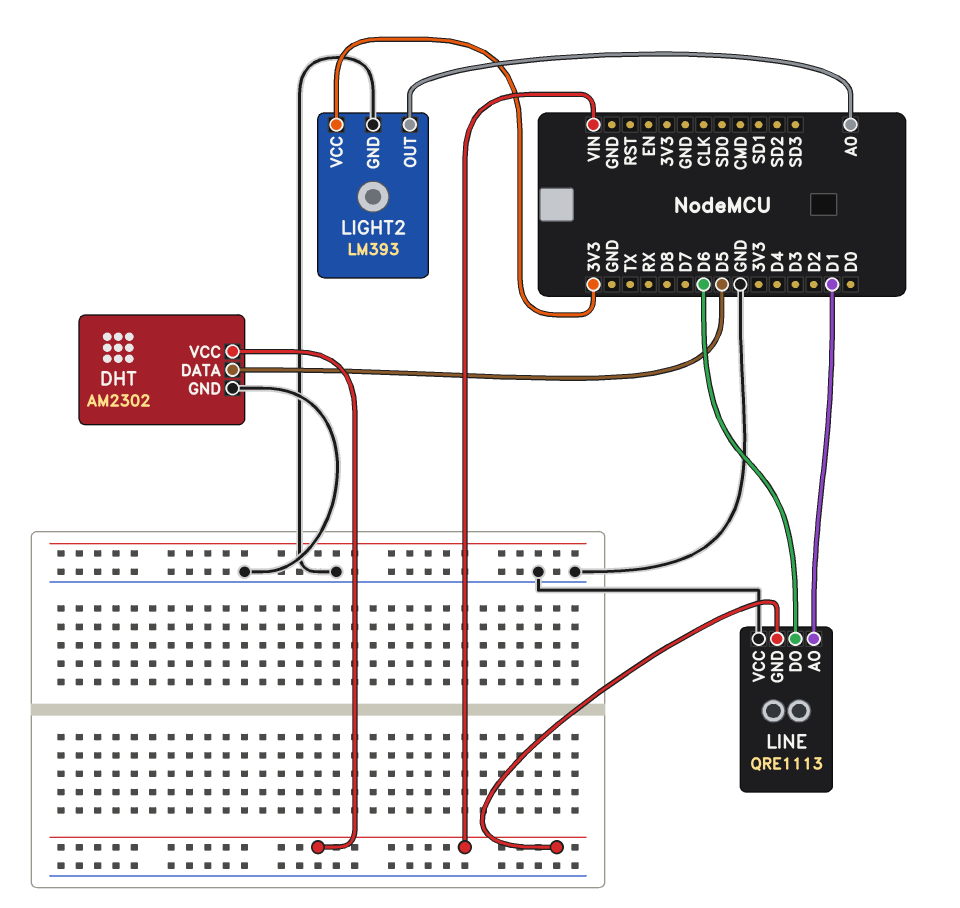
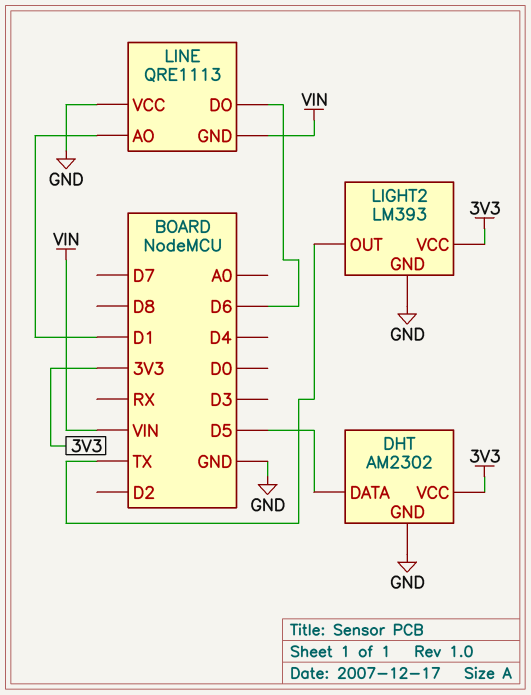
DHT pin VCC: VIN -> 3V3
LIGHT2 pin OUT: A0 -> TX

